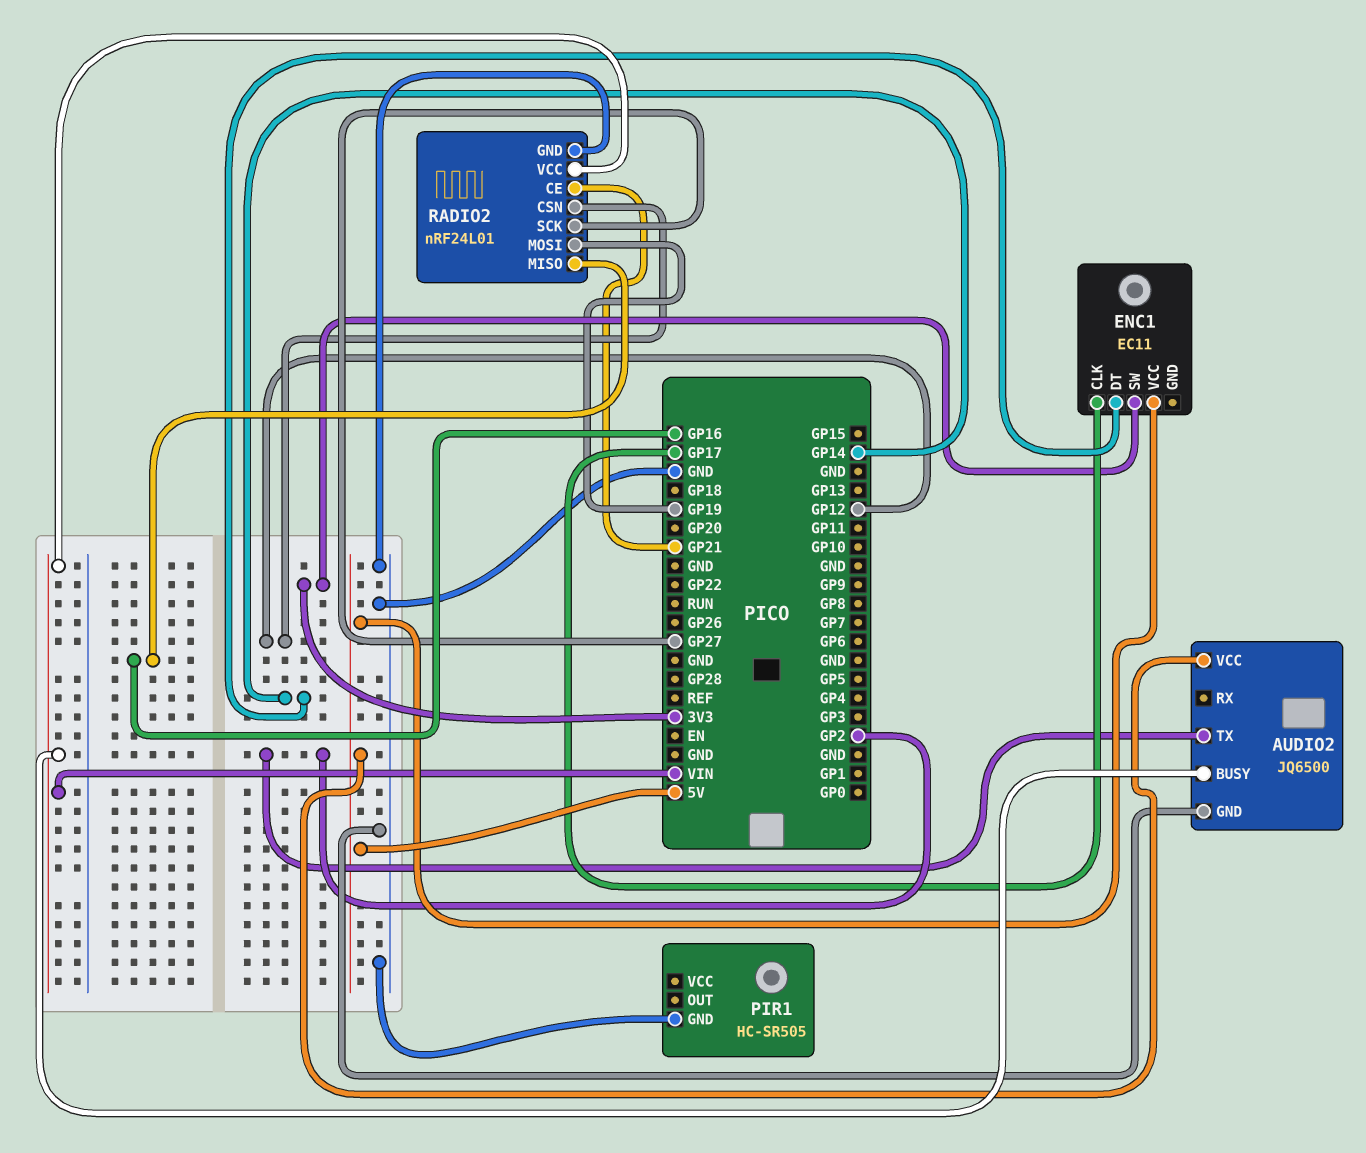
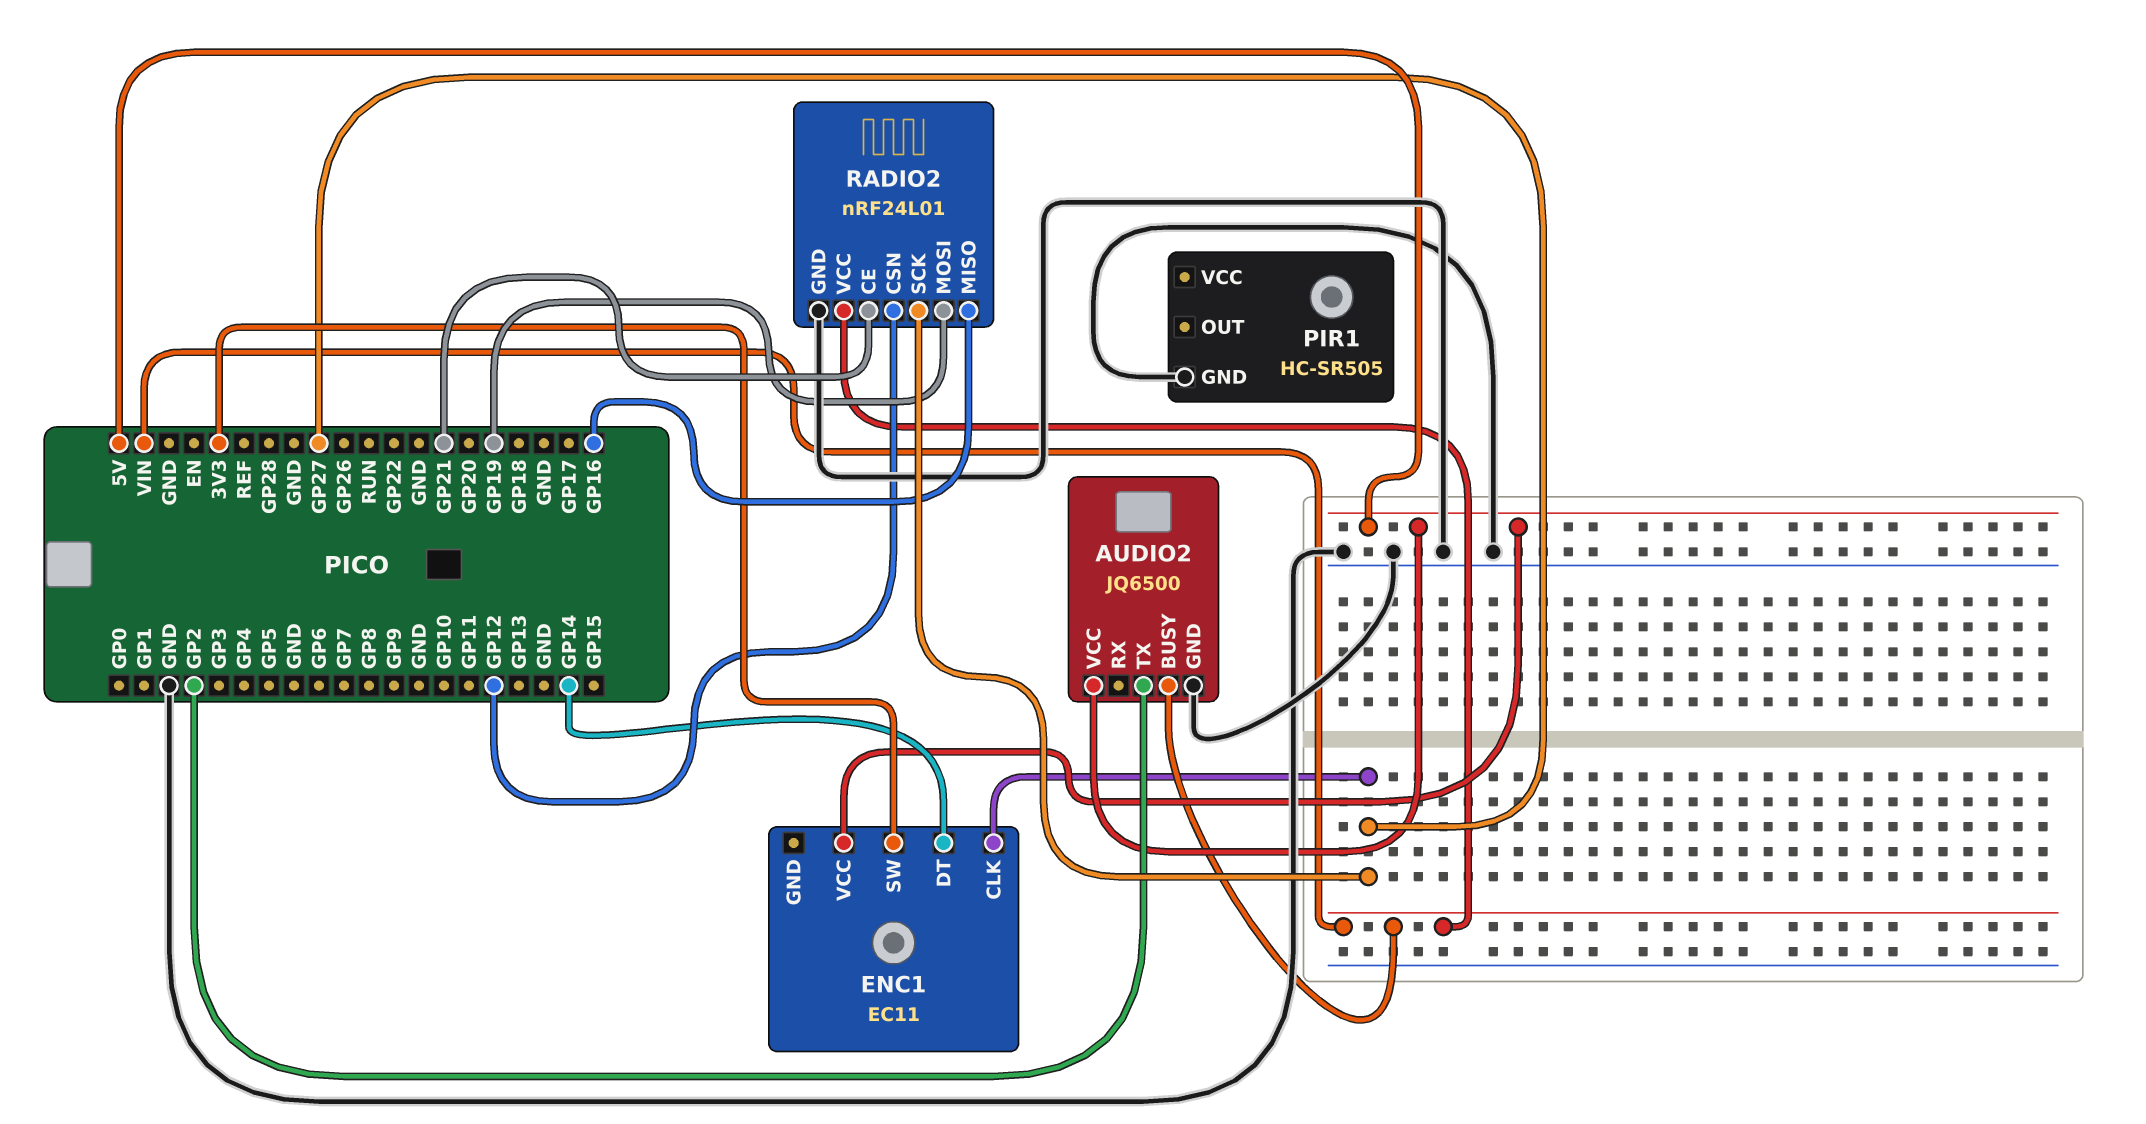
ENC1 pin CLK: GP17 -> GP27

